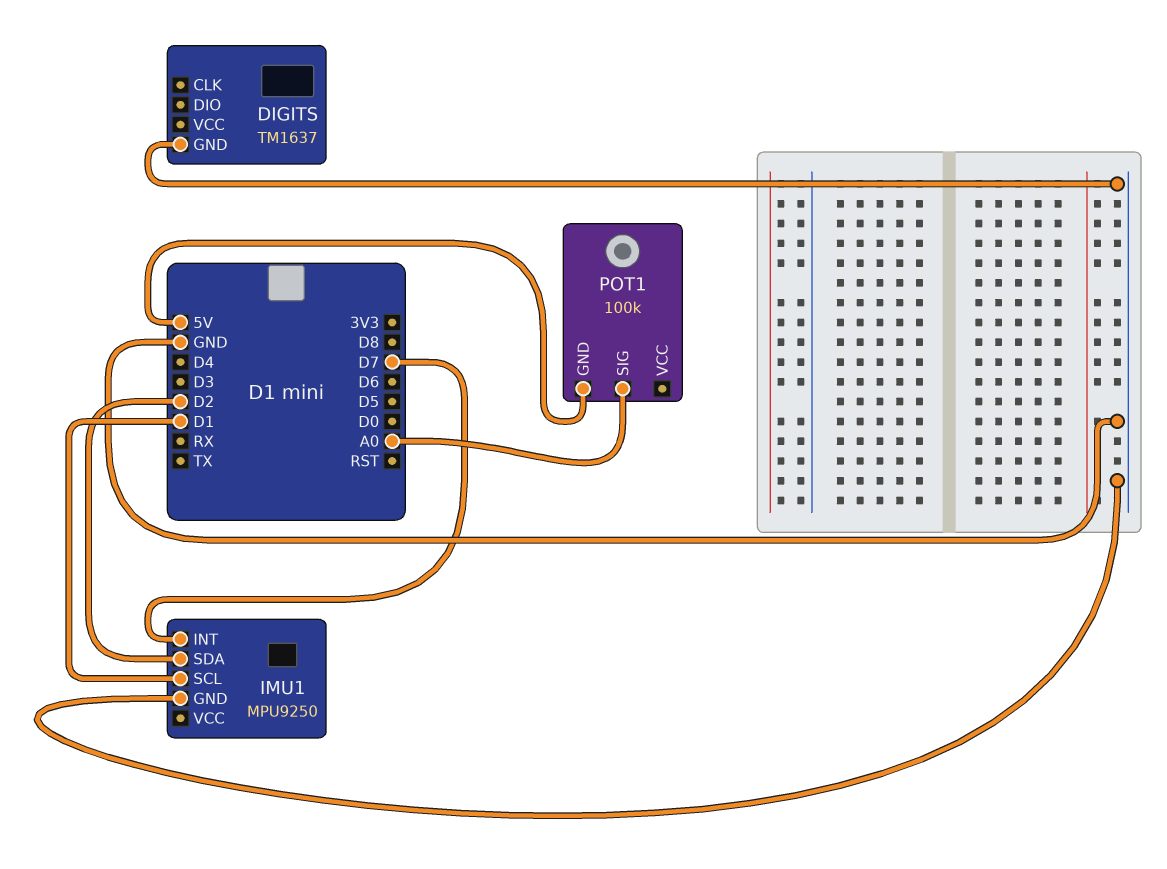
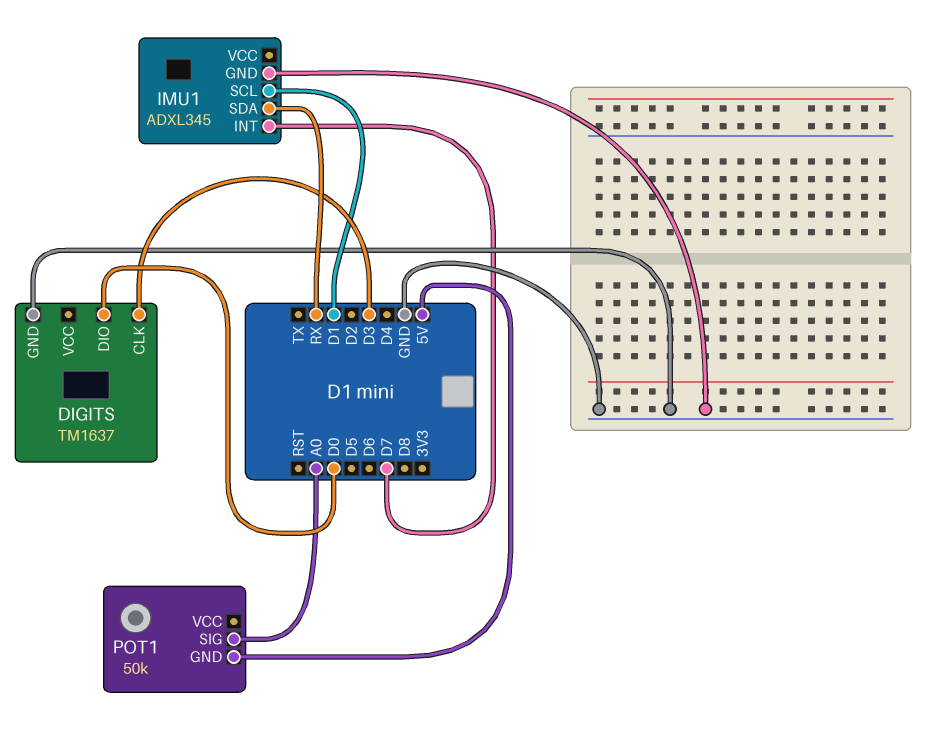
DIGITS pin CLK: none -> D3
DIGITS pin DIO: none -> D0
IMU1: MPU9250 -> ADXL345
IMU1 pin SDA: D2 -> RX
POT1: 100k -> 50k

